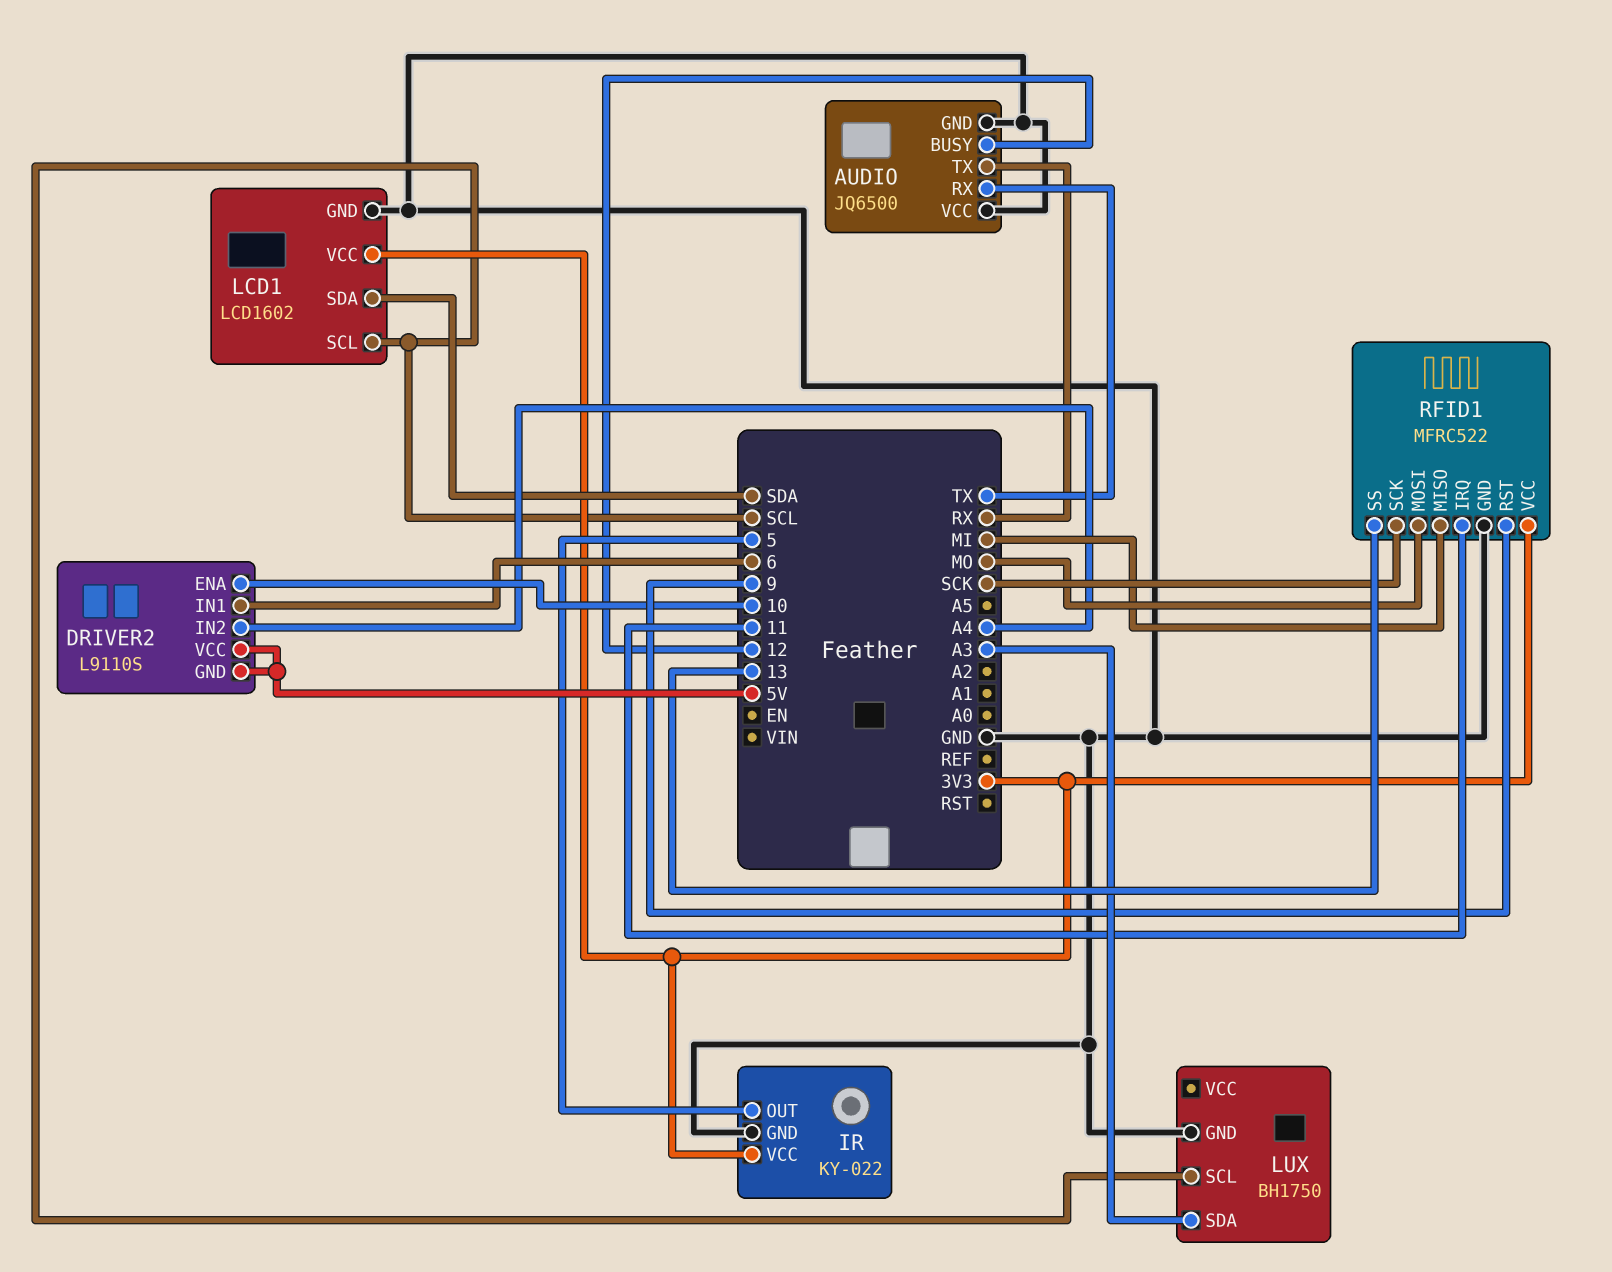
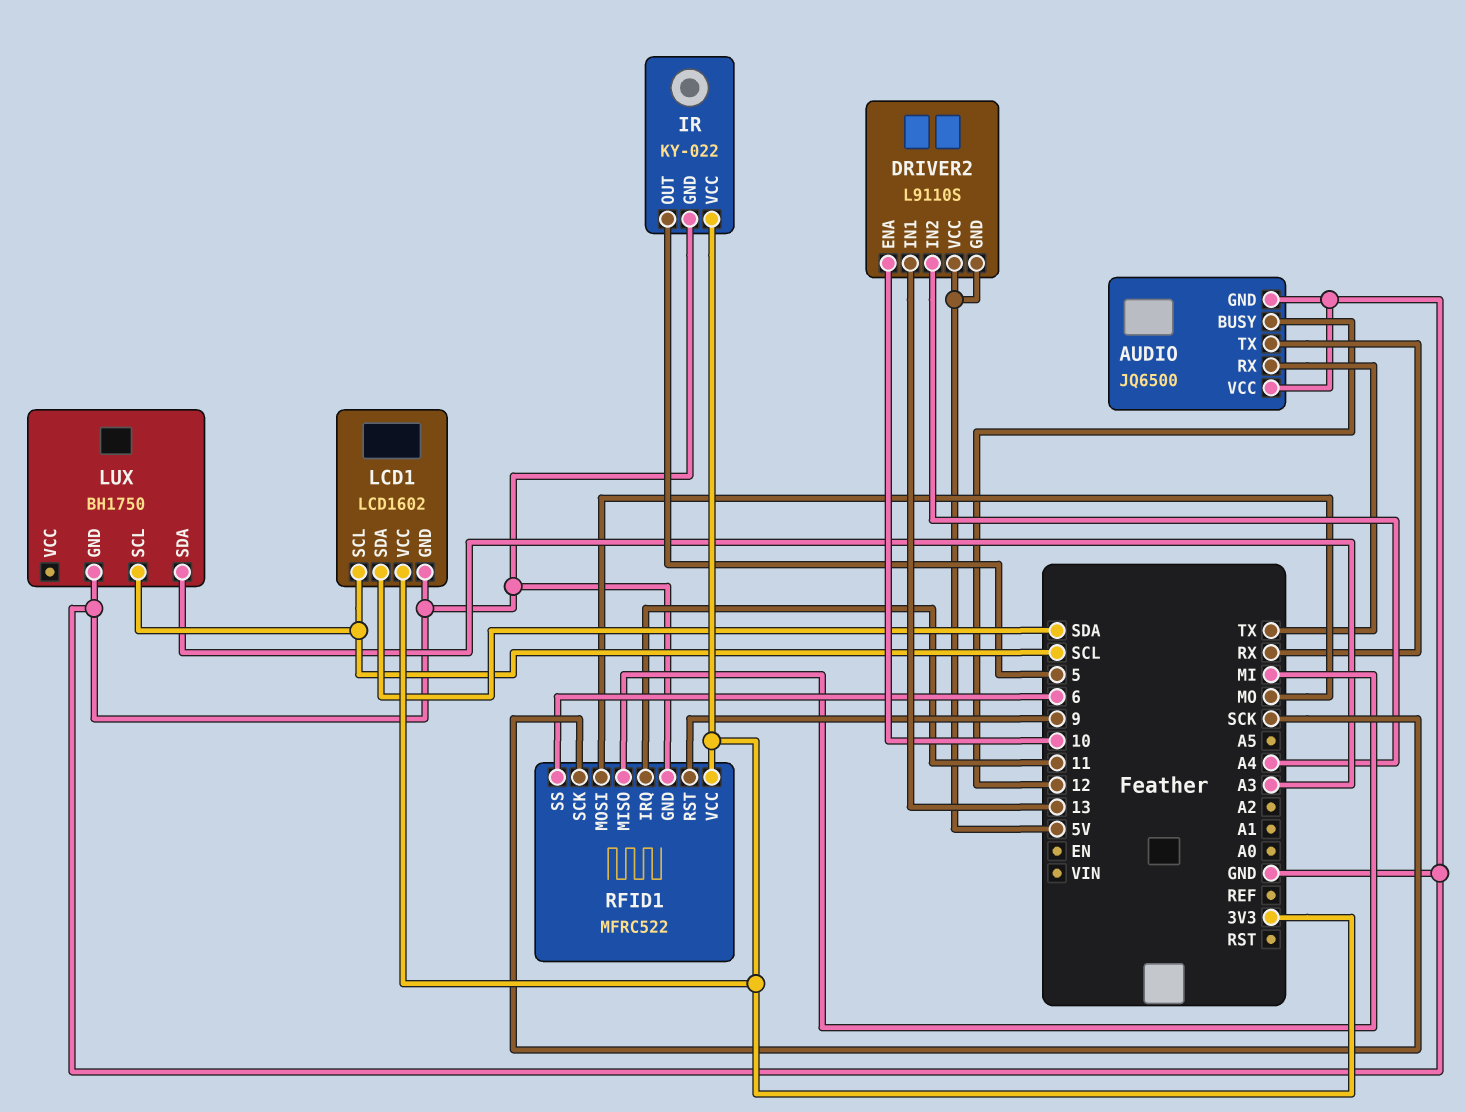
DRIVER2 pin IN1: 6 -> 13
RFID1 pin SS: 13 -> 6

